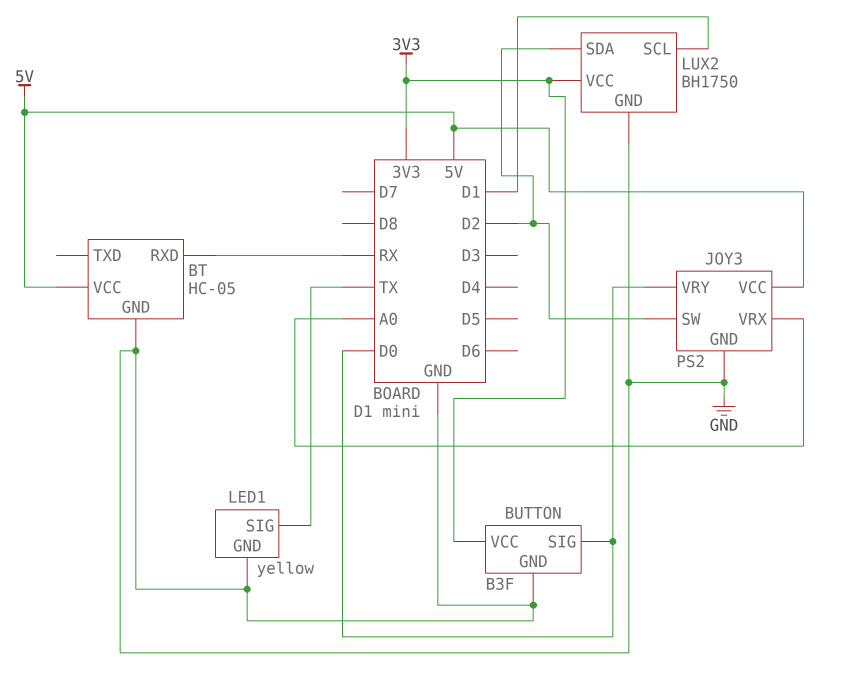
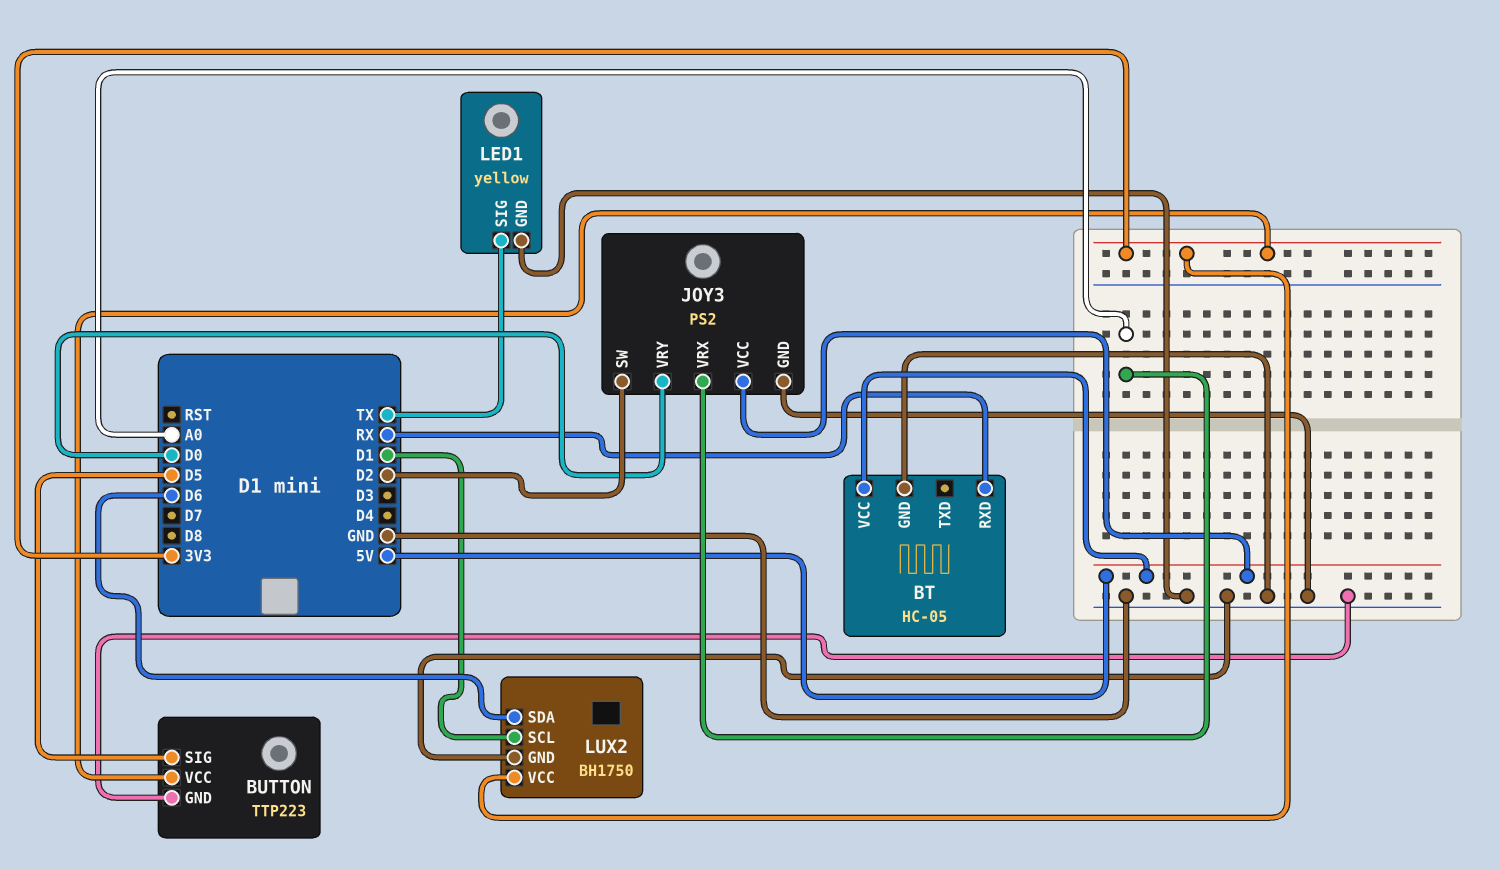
BUTTON: B3F -> TTP223
BUTTON pin SIG: D0 -> D5
LUX2 pin SDA: D2 -> D6

